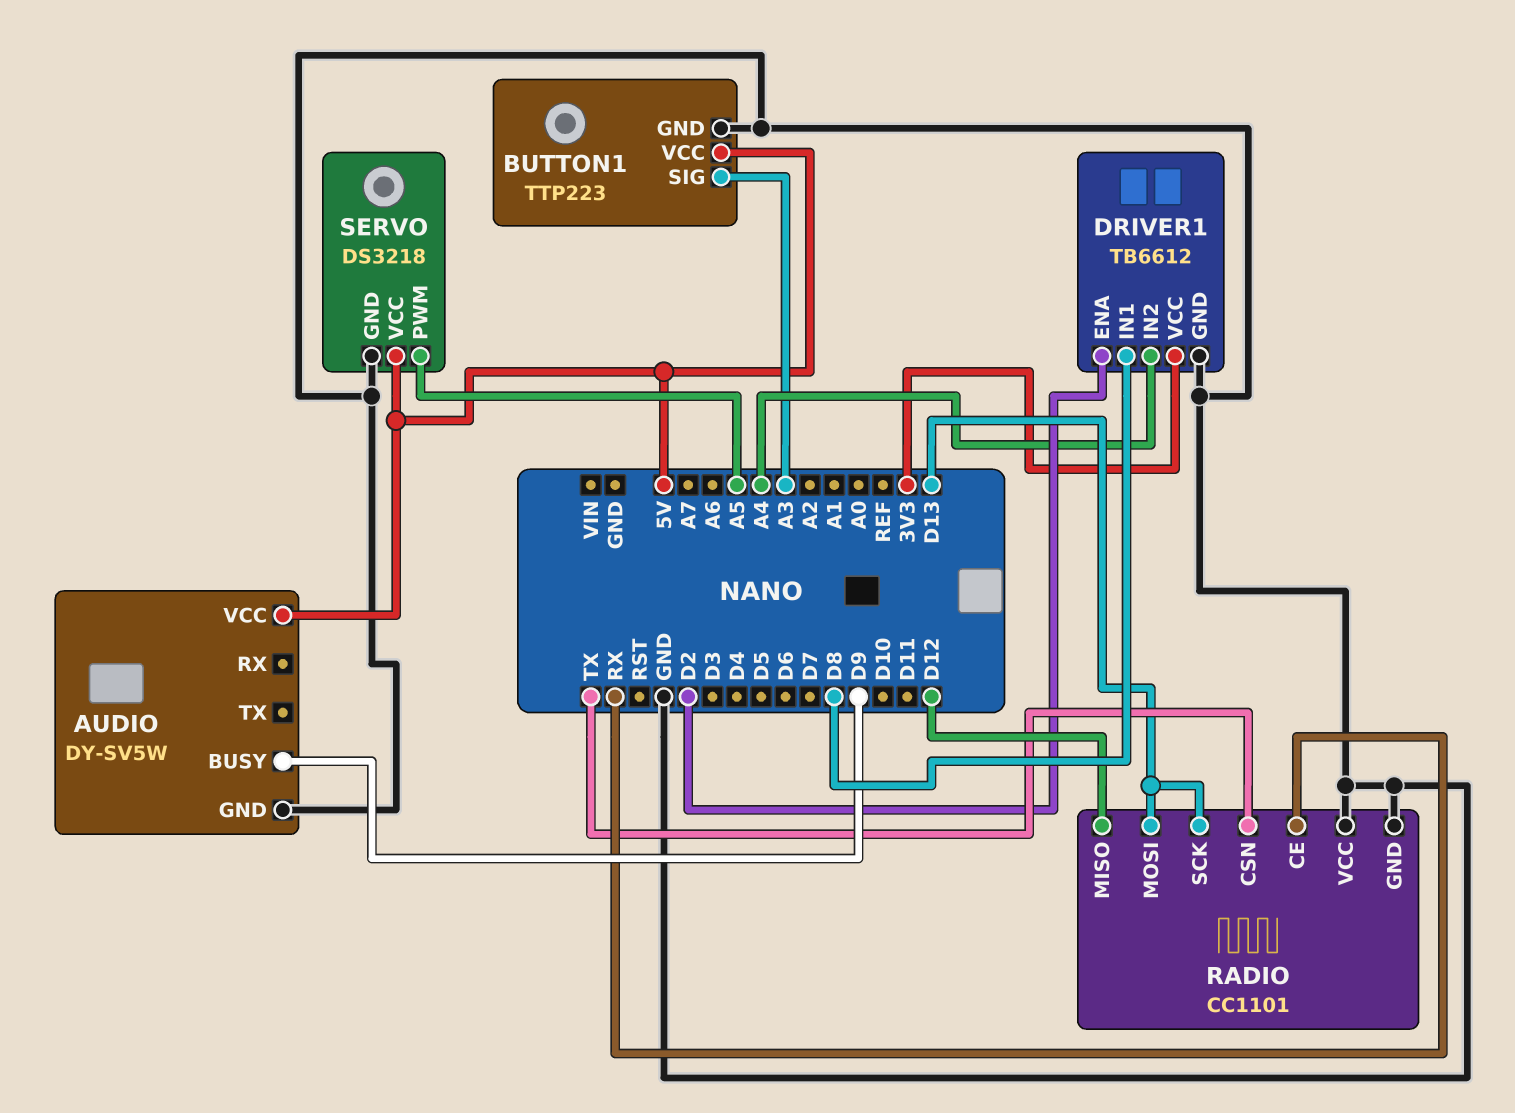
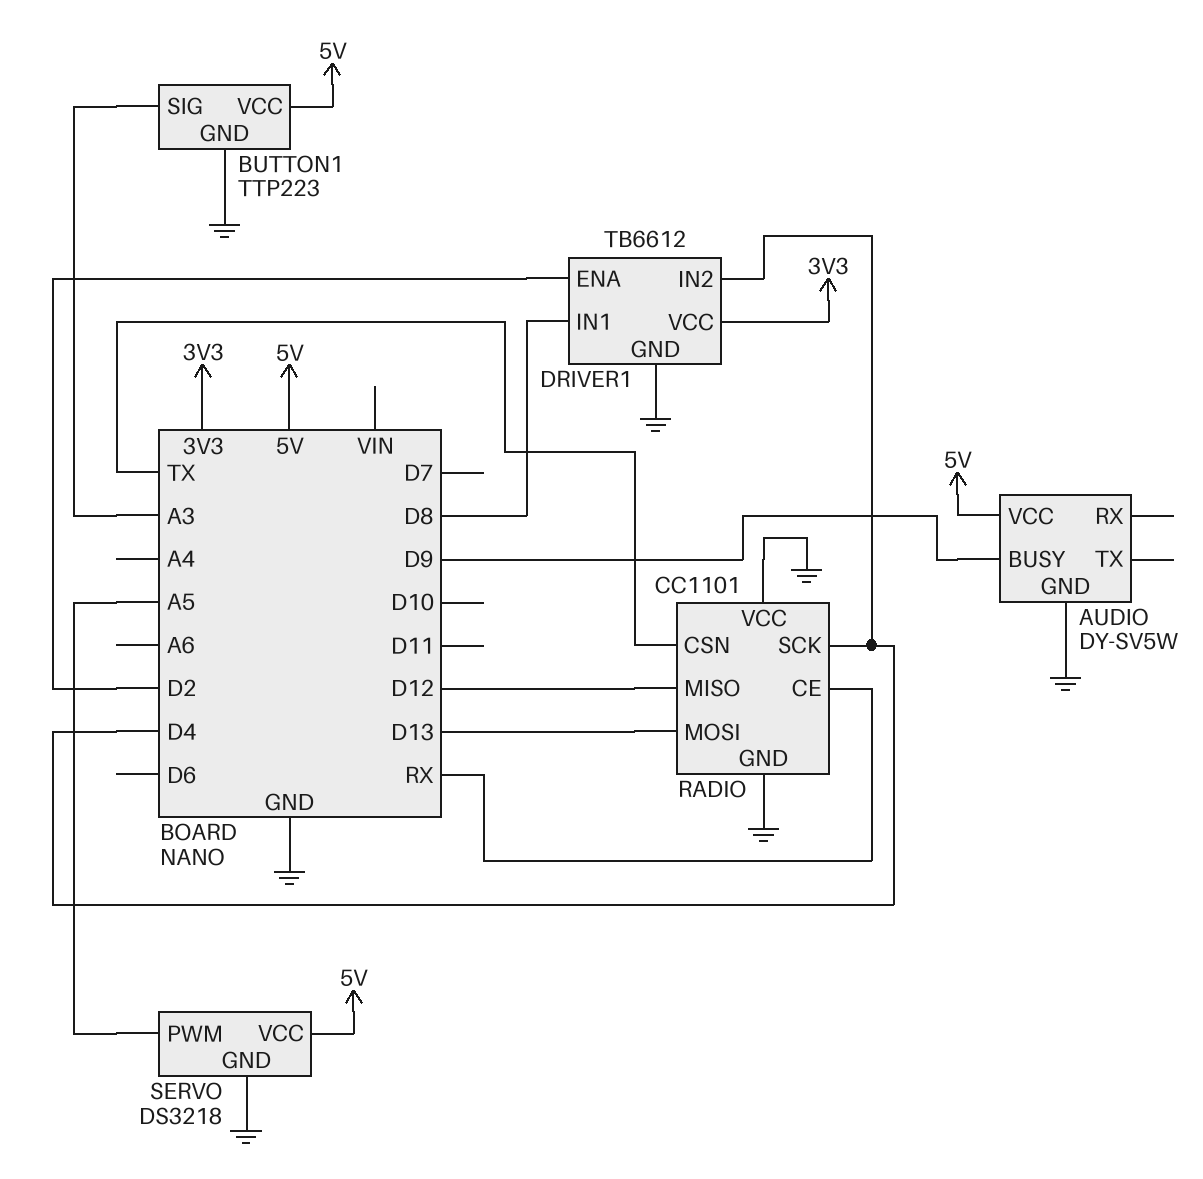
DRIVER1 pin IN2: A4 -> D4
RADIO pin SCK: D13 -> D4

